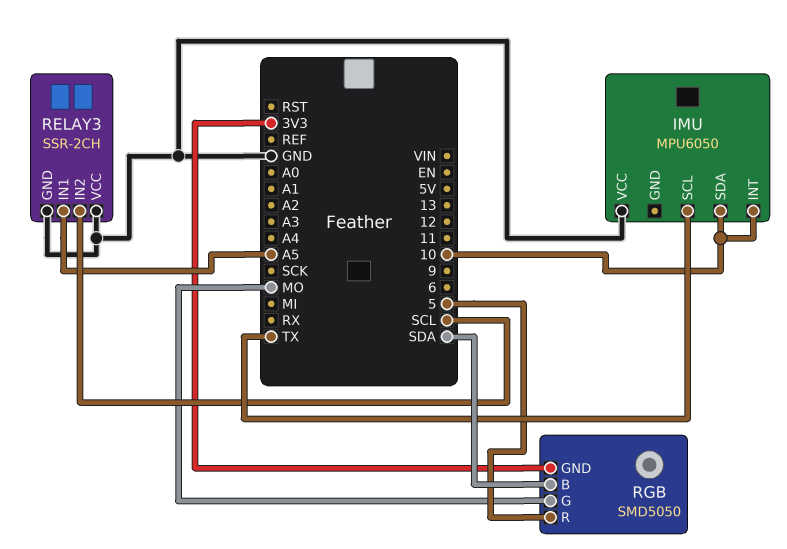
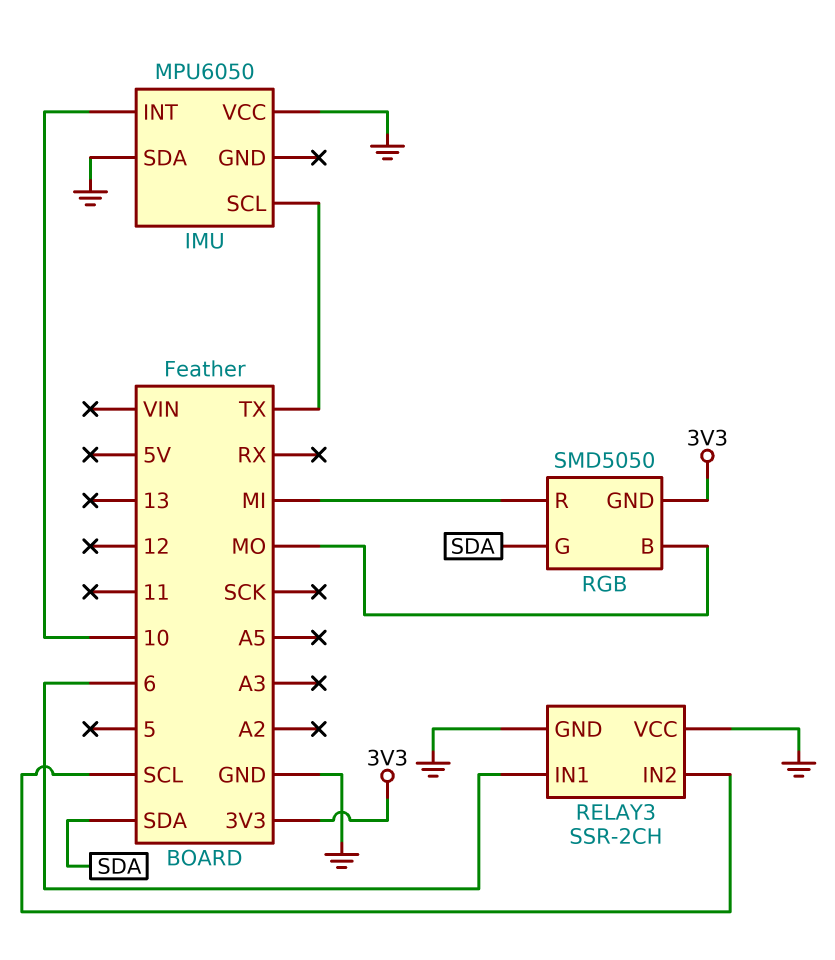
IMU pin SDA: 10 -> GND
RELAY3 pin IN1: A5 -> 6
RGB pin B: SDA -> MO
RGB pin G: MO -> SDA
RGB pin R: 5 -> MI

